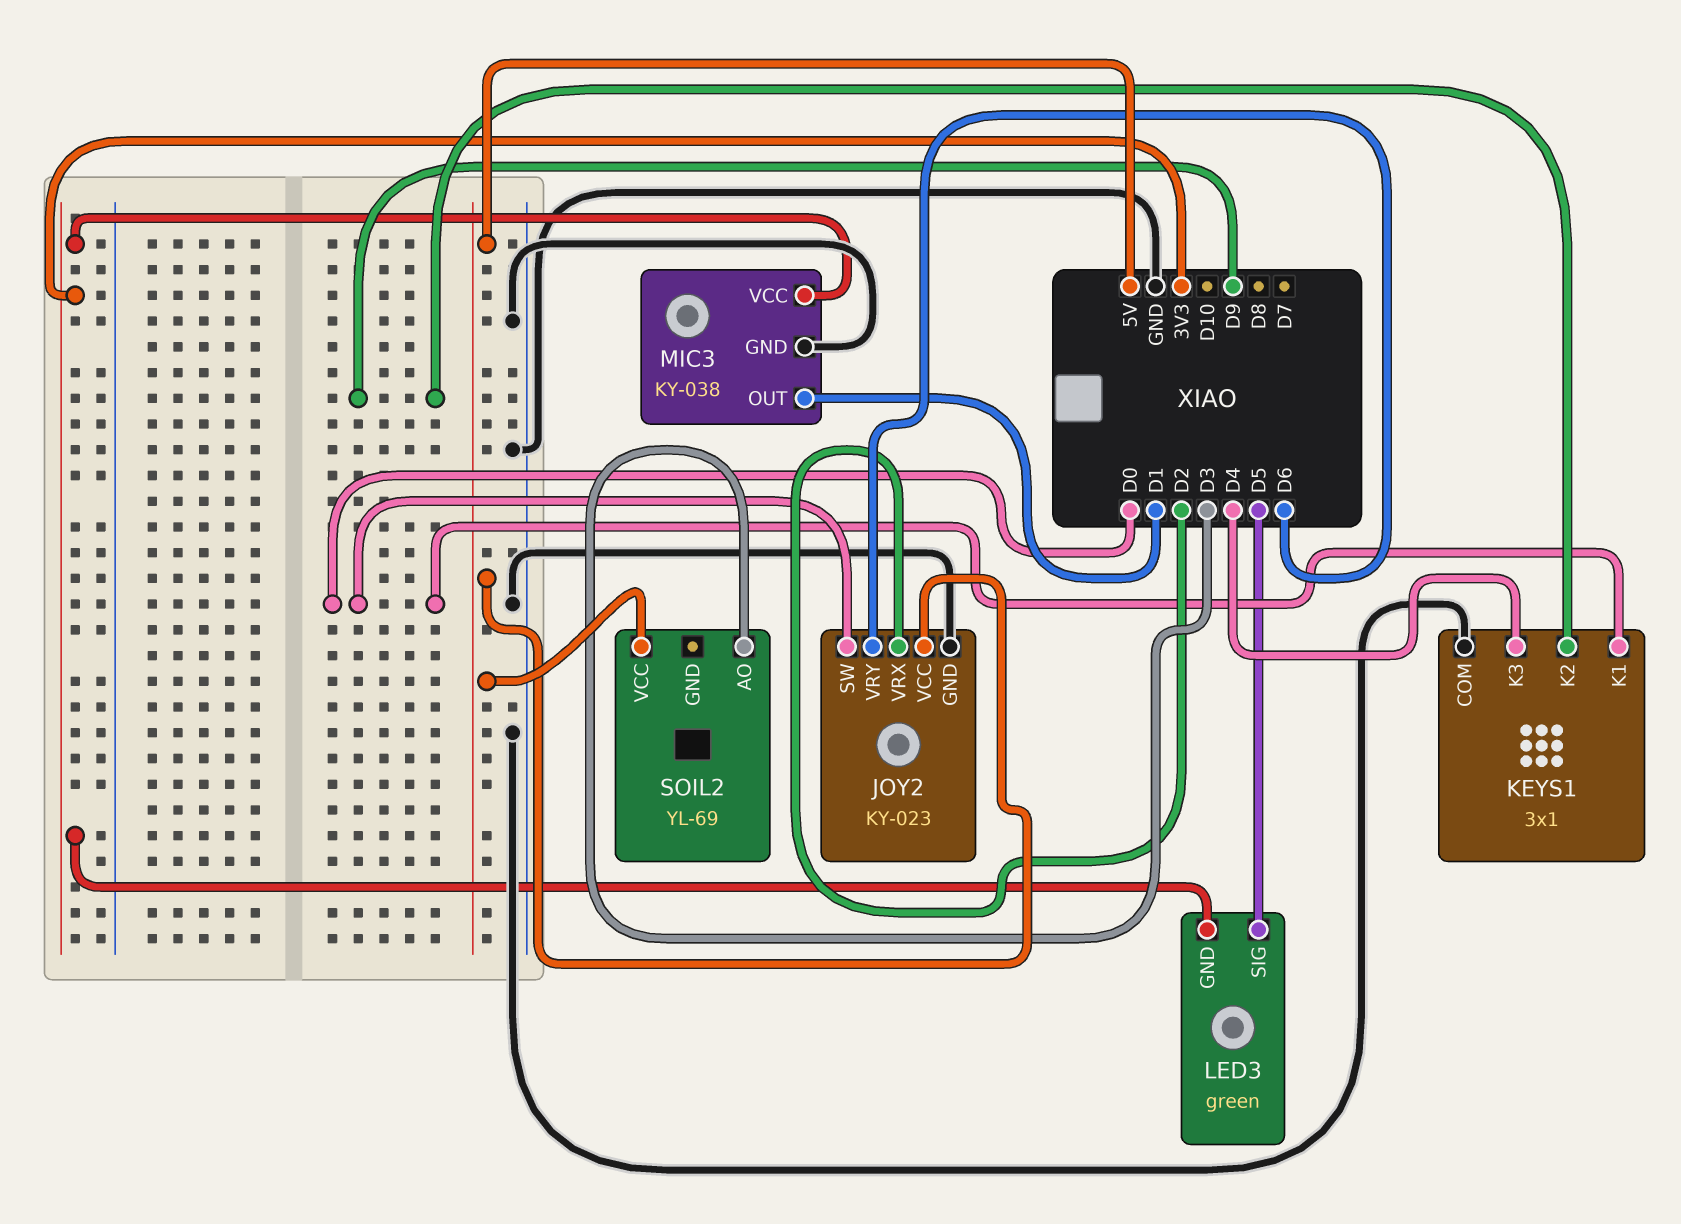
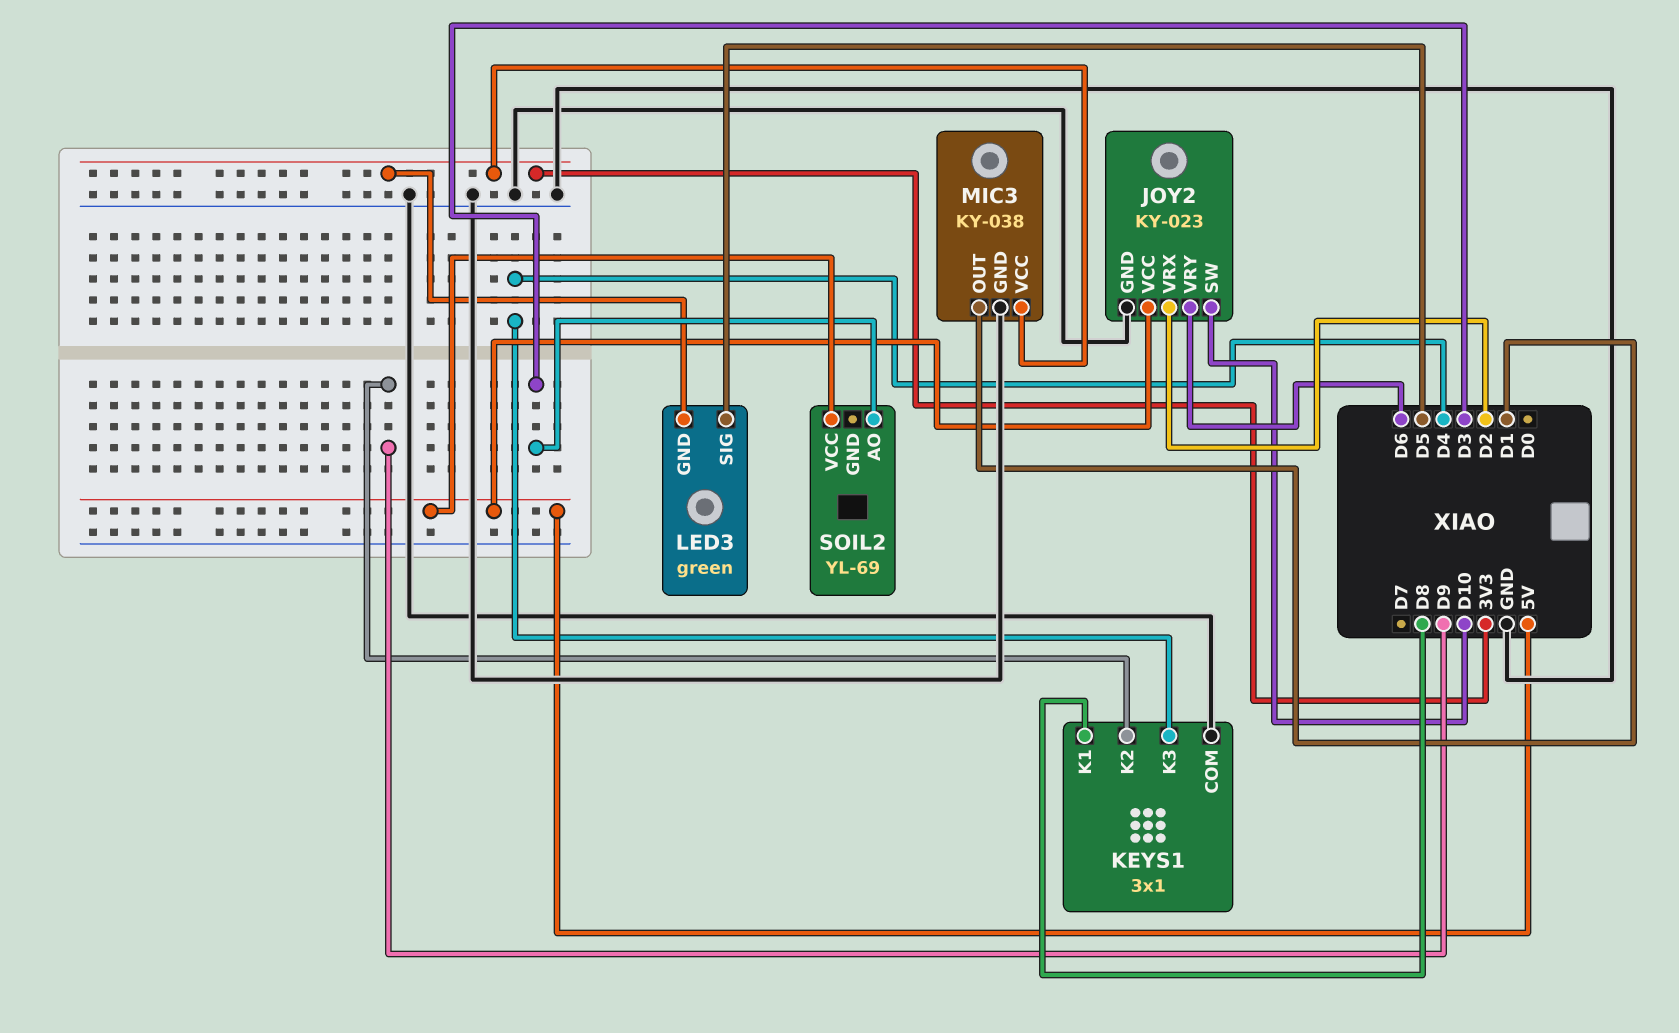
JOY2 pin SW: D0 -> D10
KEYS1 pin K1: D0 -> D8

